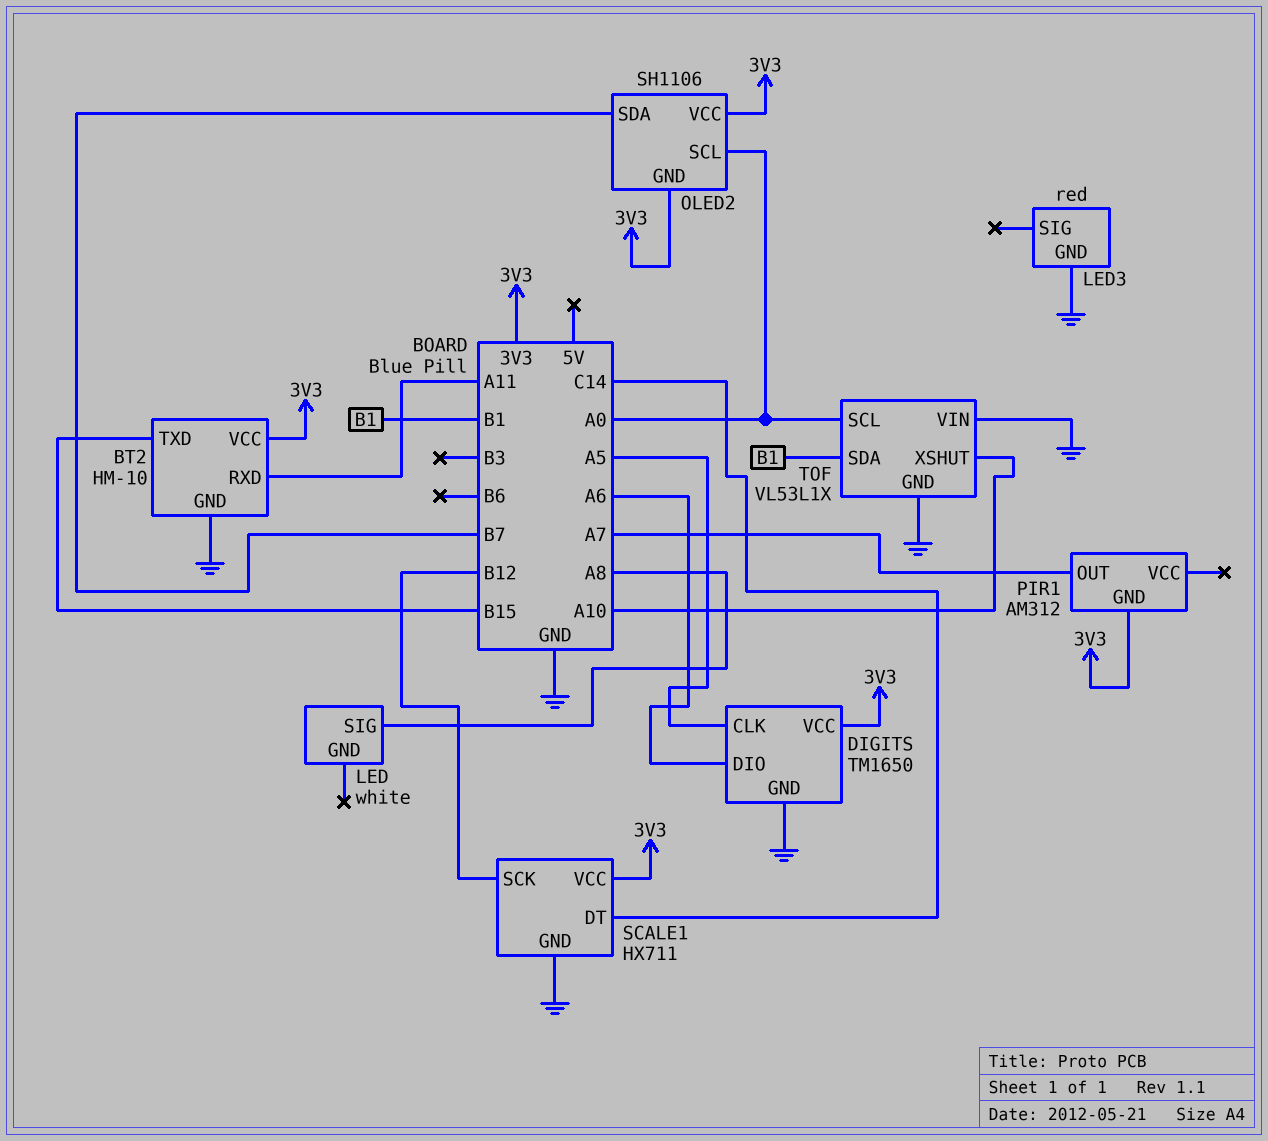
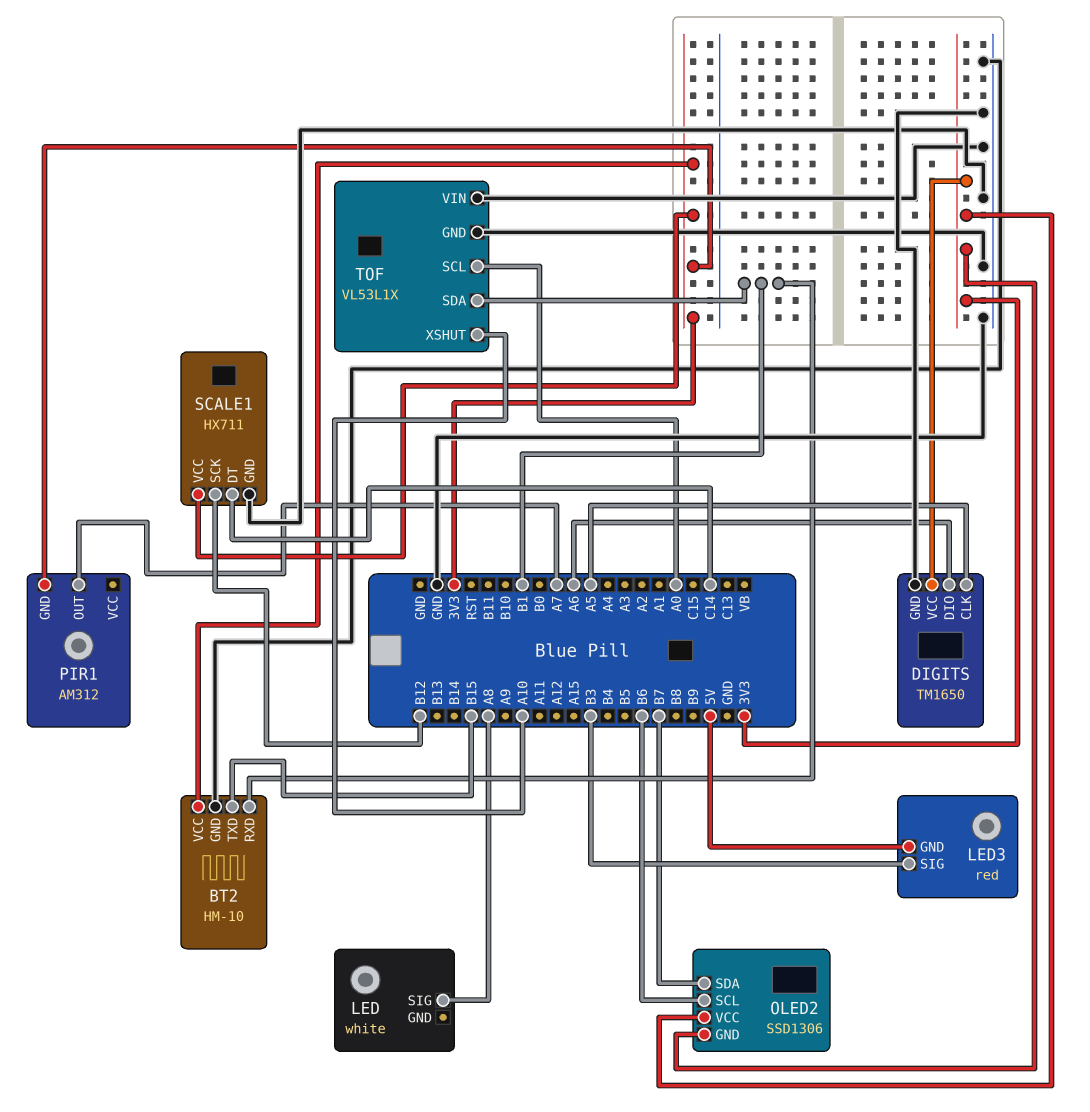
BT2 pin RXD: A11 -> B1
LED3 pin GND: GND -> 5V
LED3 pin SIG: none -> B3
OLED2: SH1106 -> SSD1306
OLED2 pin SCL: A0 -> B6

